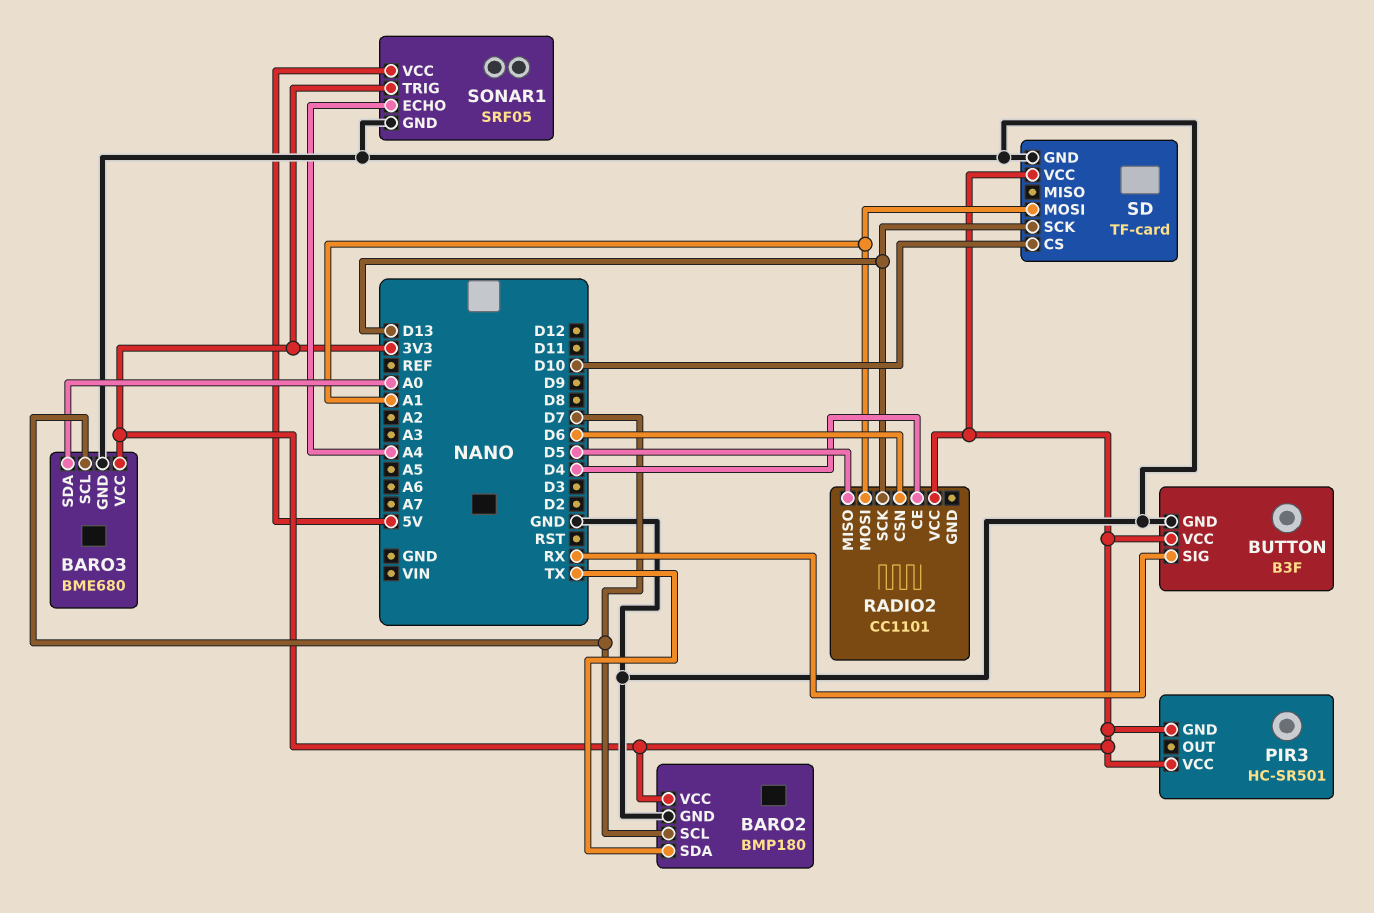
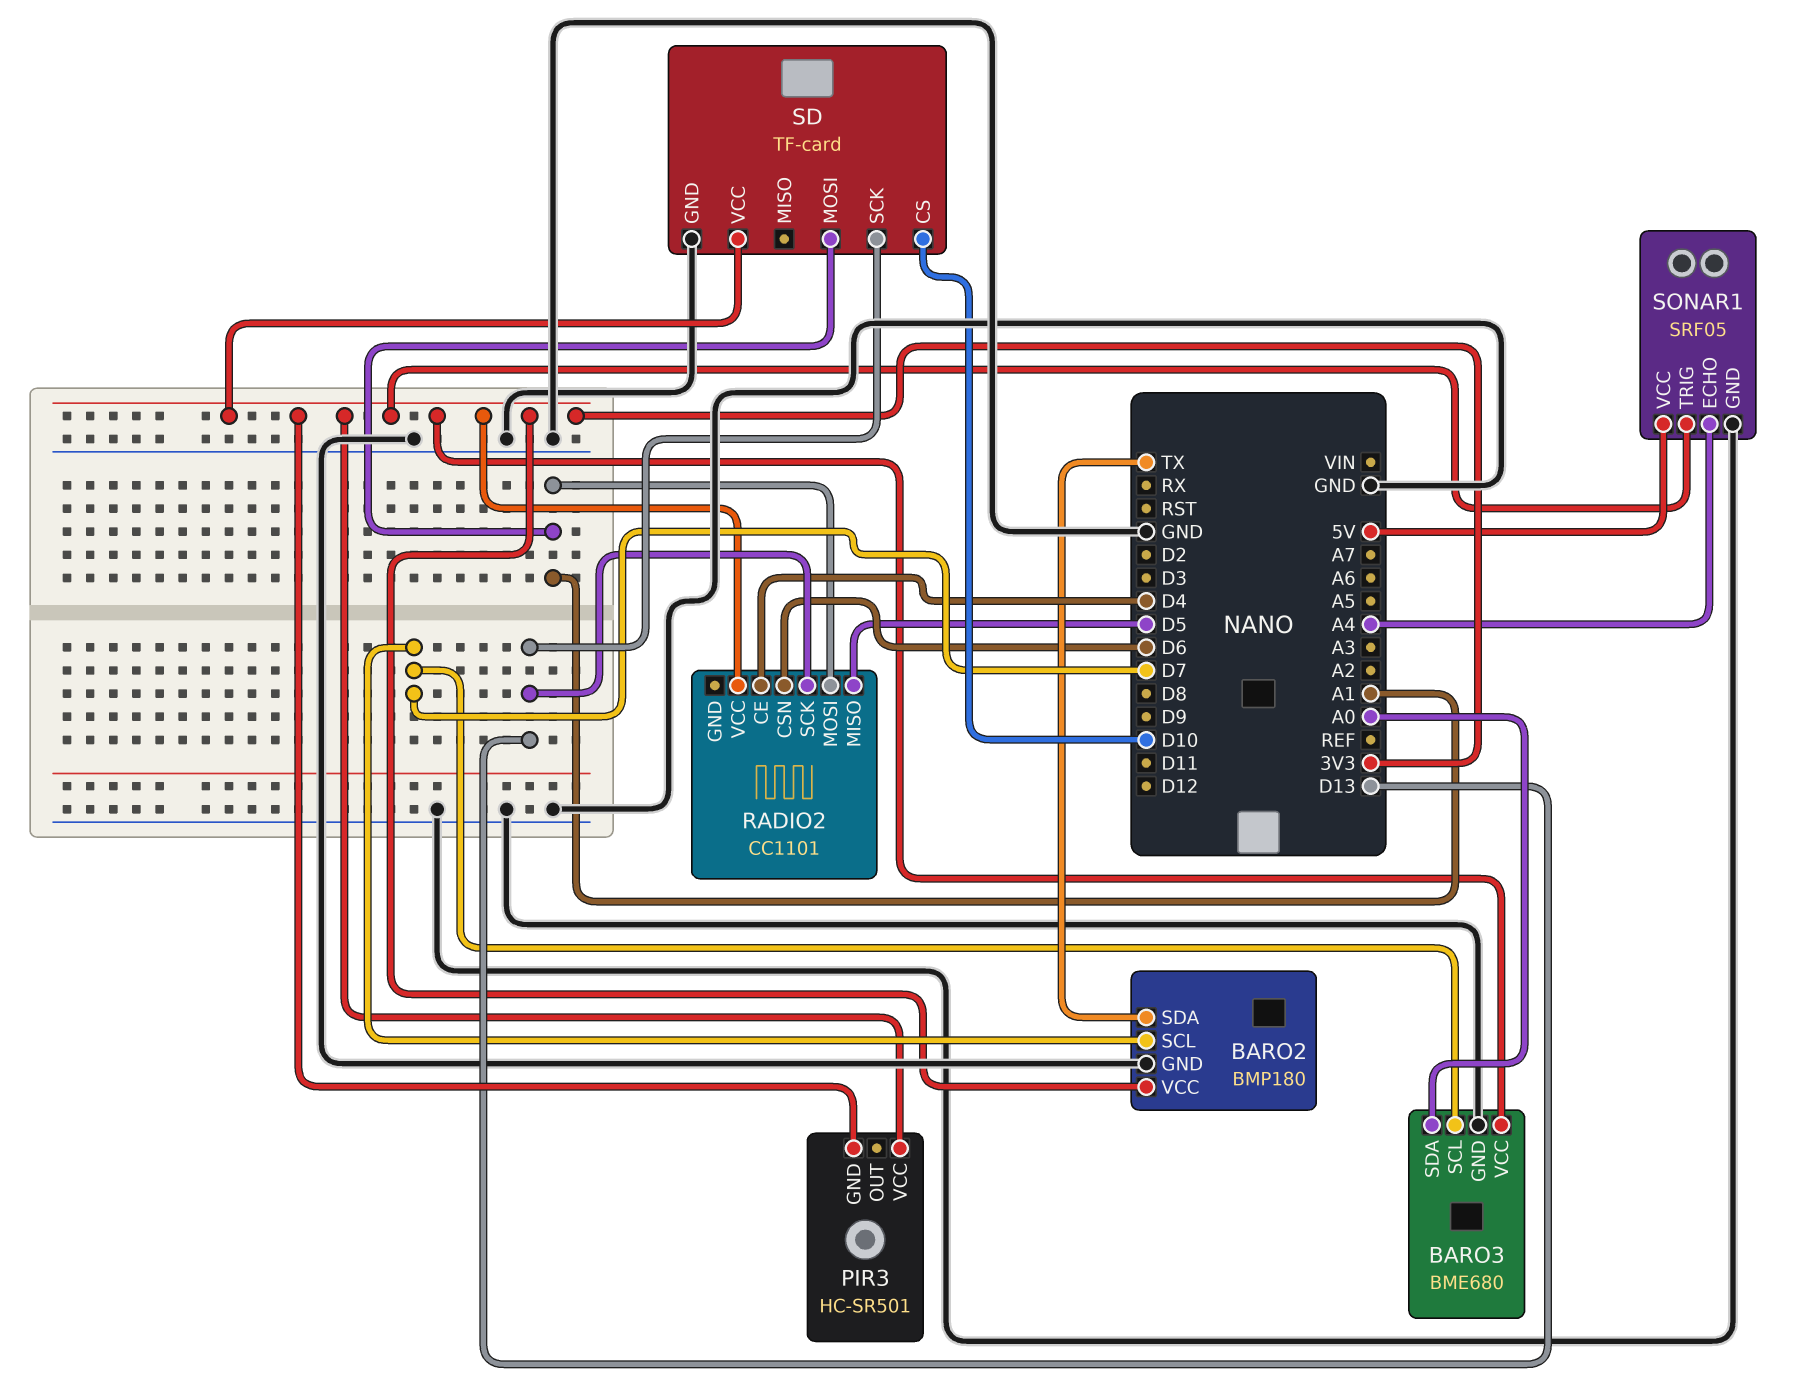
BUTTON: B3F -> none
BUTTON pin GND: GND -> none
BUTTON pin SIG: RX -> none
BUTTON pin VCC: 3V3 -> none

